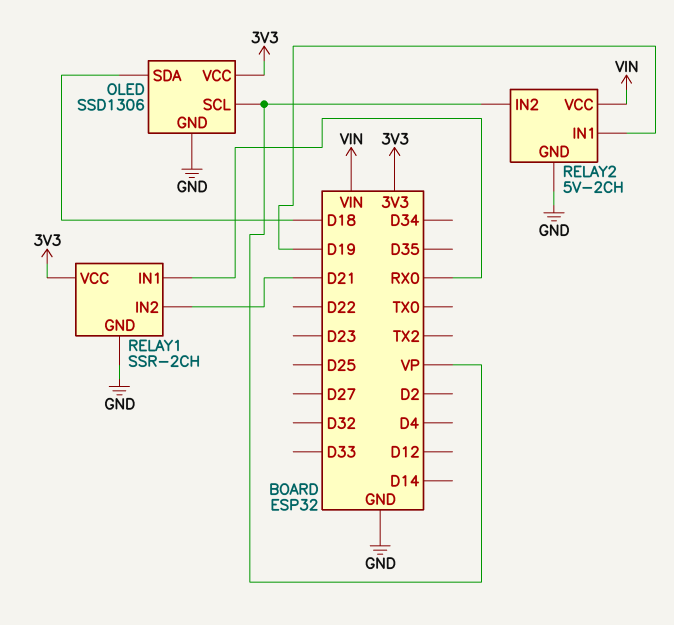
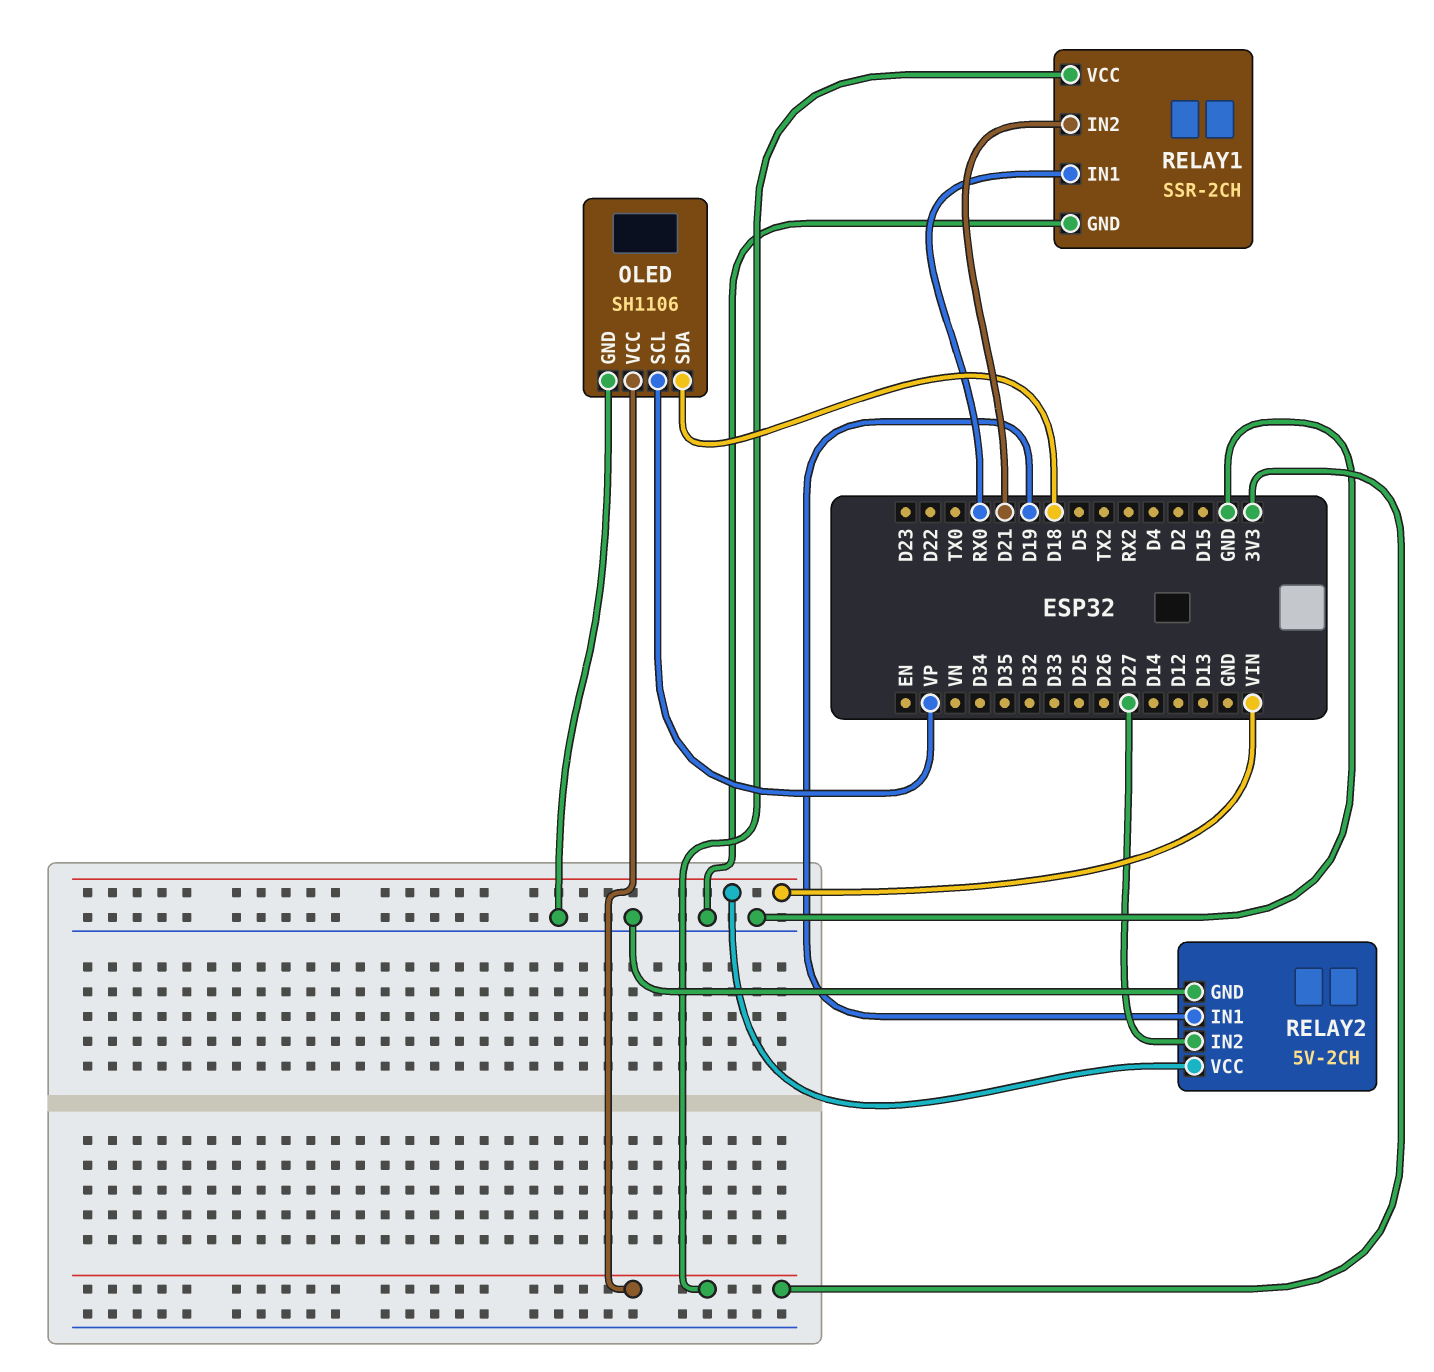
OLED: SSD1306 -> SH1106
RELAY2 pin IN2: VP -> D27

